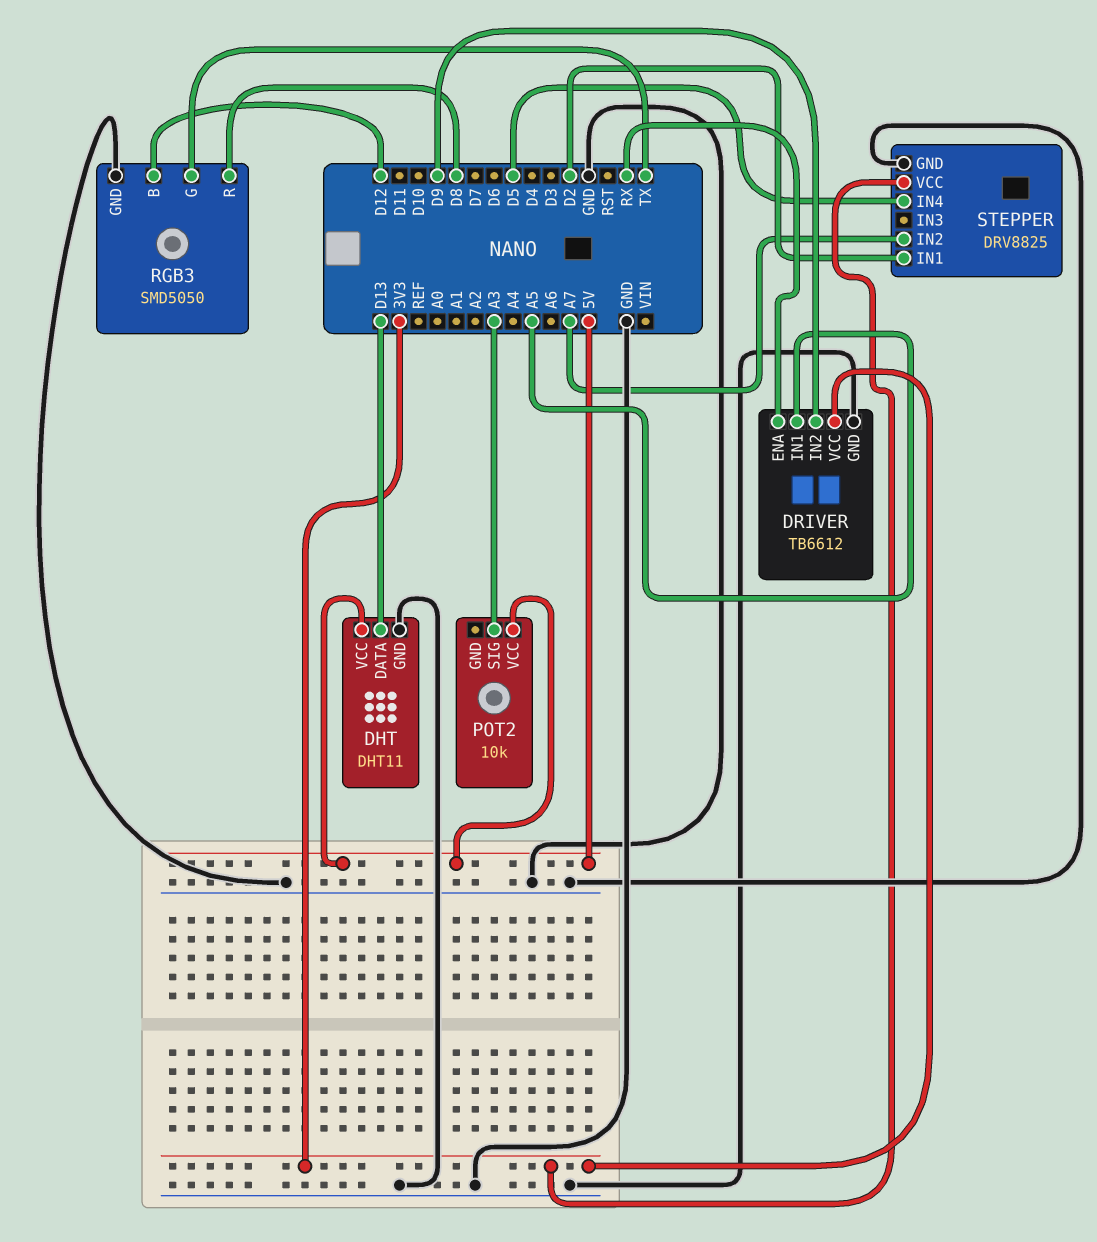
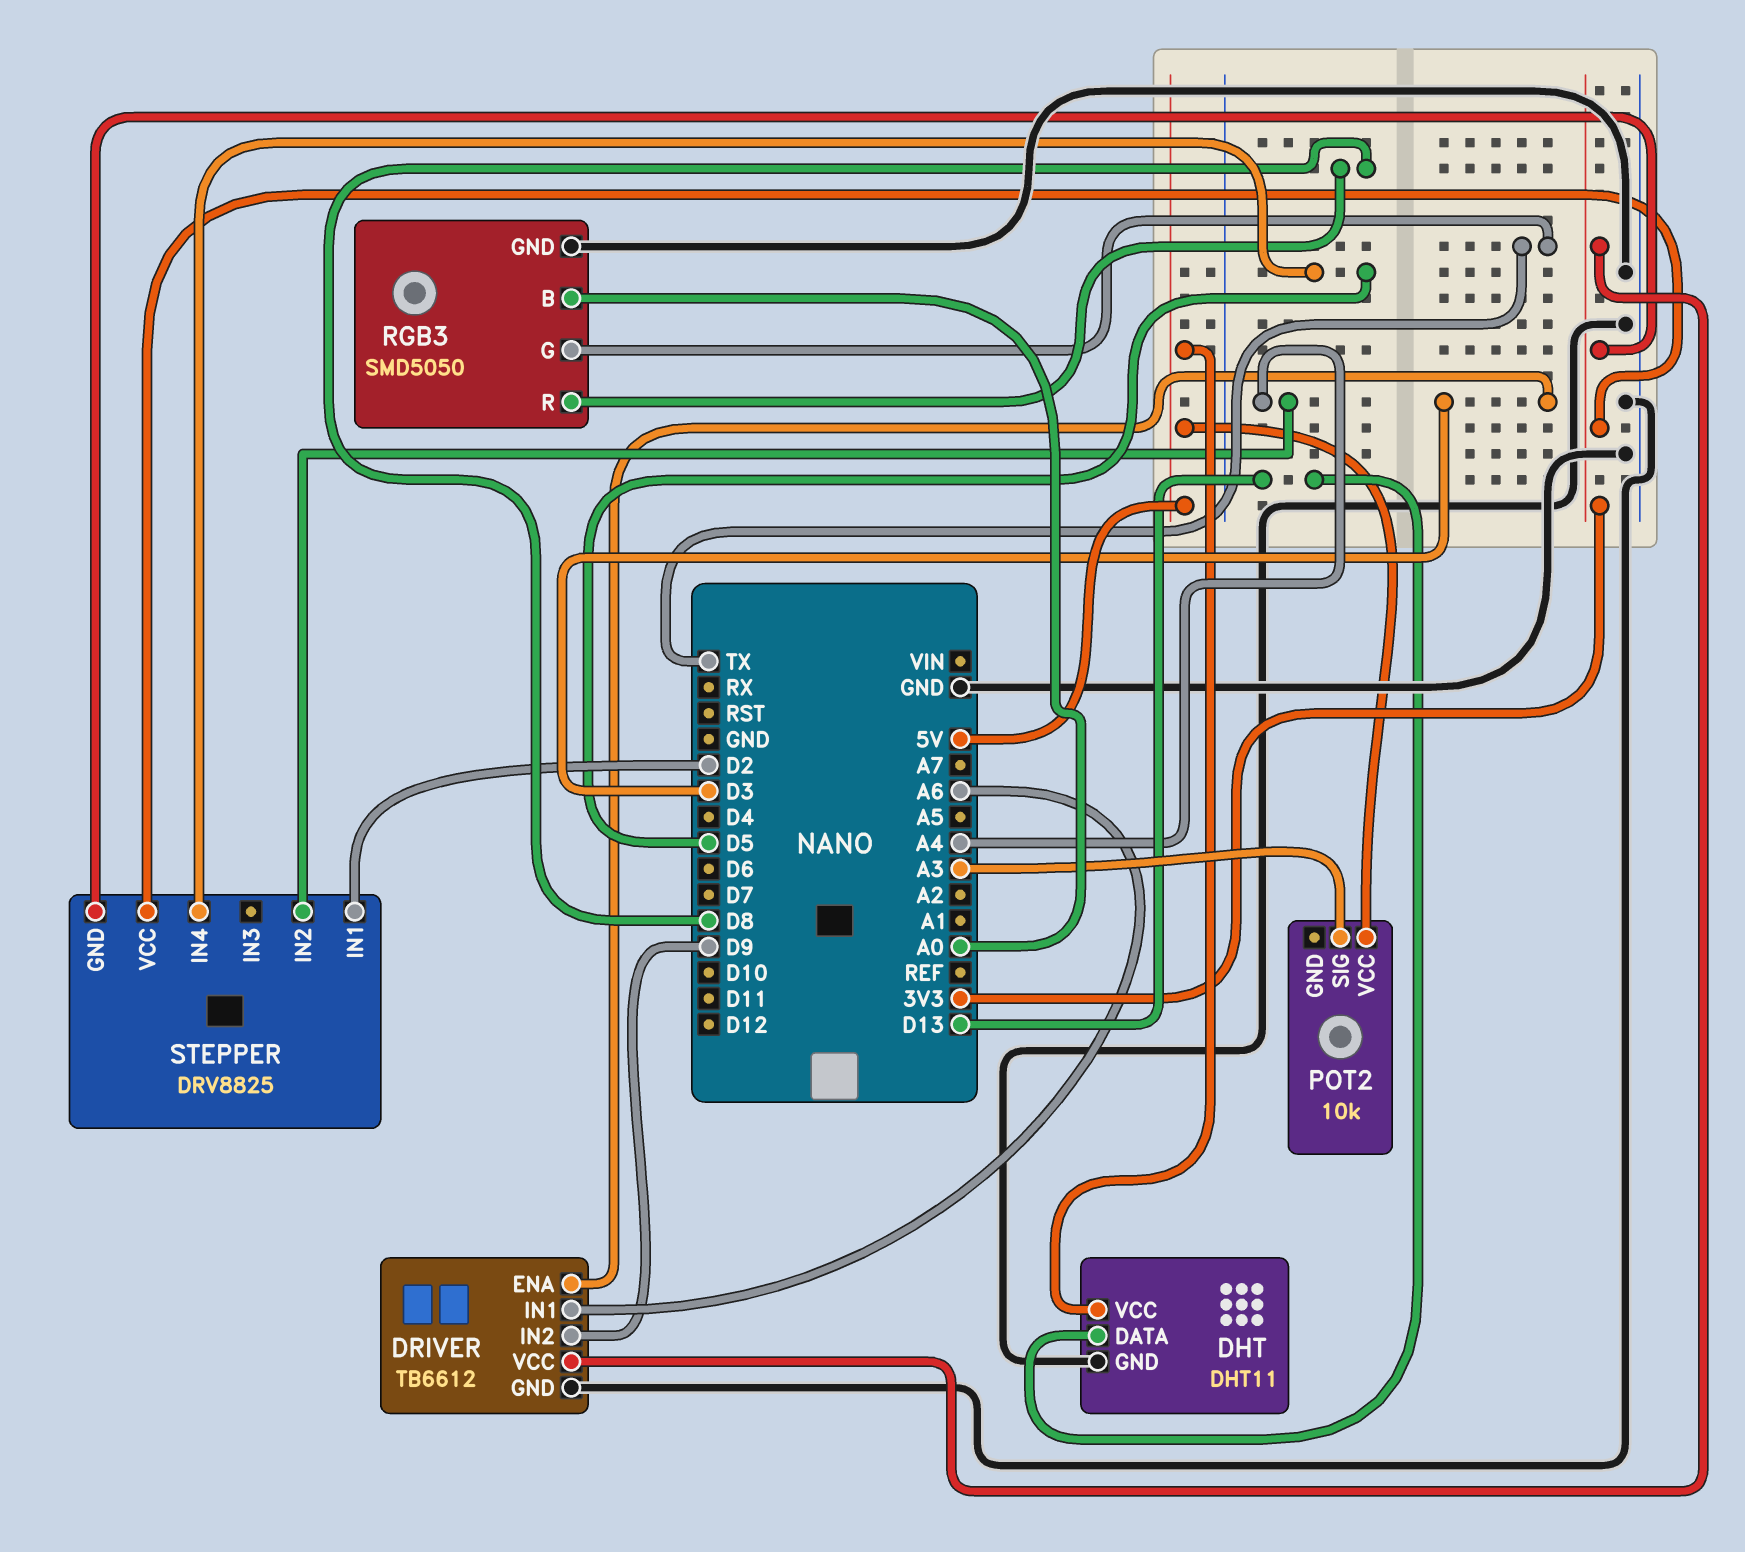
DRIVER pin ENA: RX -> D3
DRIVER pin IN1: A5 -> A6
RGB3 pin B: D12 -> A0
STEPPER pin GND: GND -> 3V3
STEPPER pin IN2: A7 -> A4

